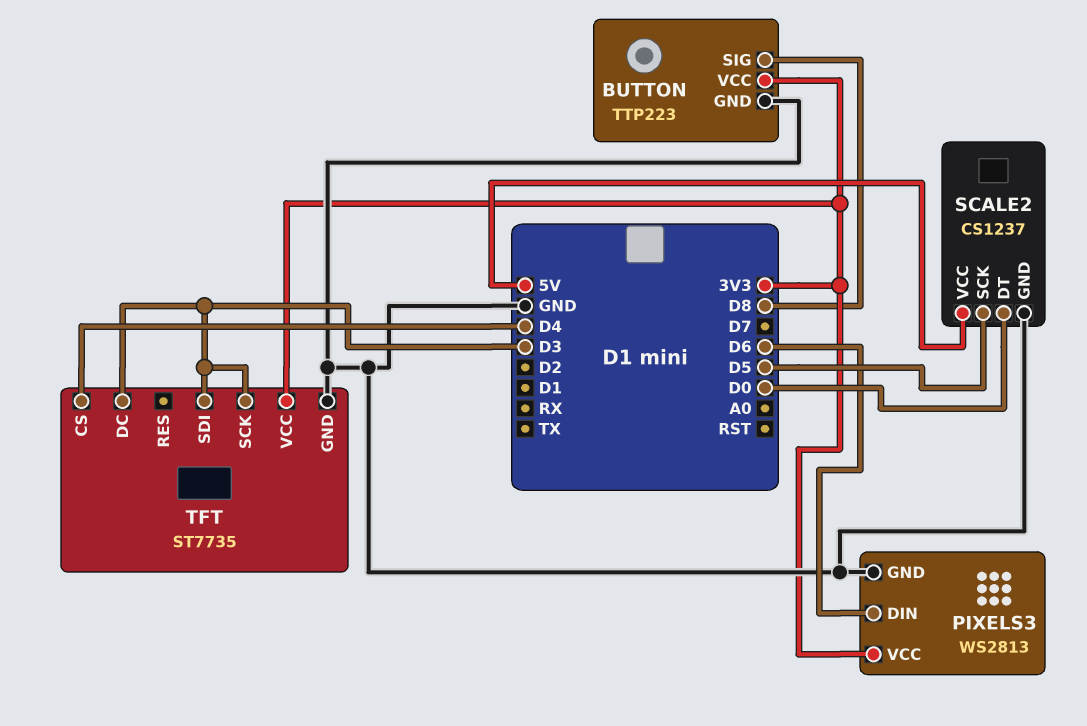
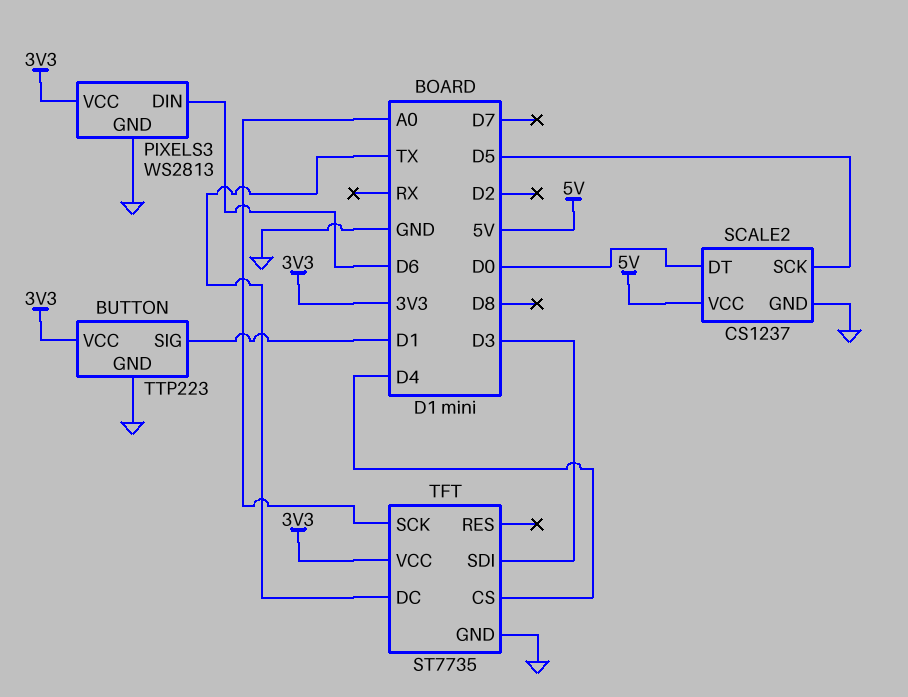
BUTTON pin SIG: D8 -> D1
TFT pin DC: D3 -> TX
TFT pin SCK: D3 -> A0

